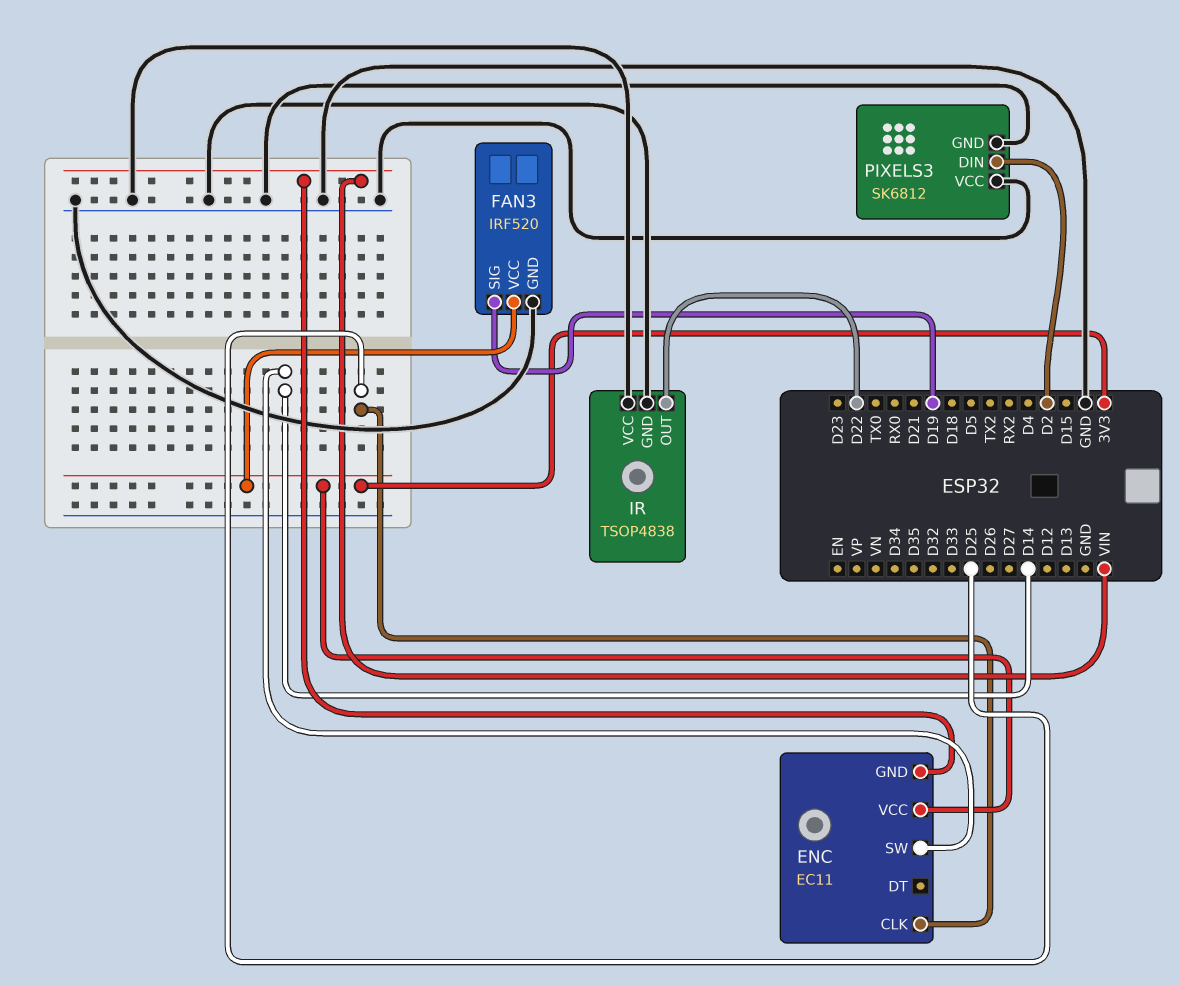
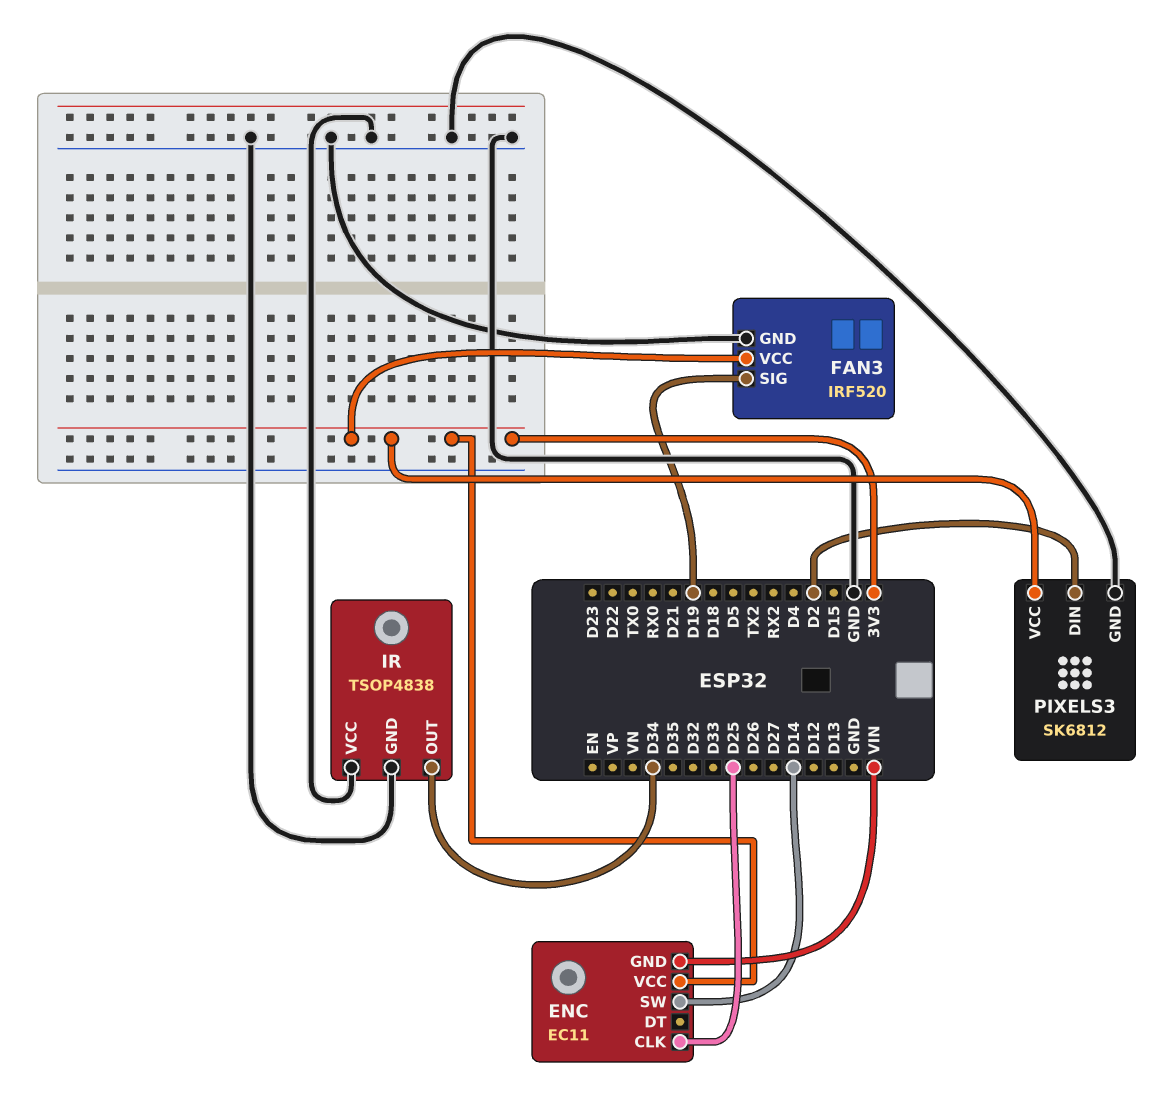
IR pin OUT: D22 -> D34
PIXELS3 pin VCC: GND -> 3V3

